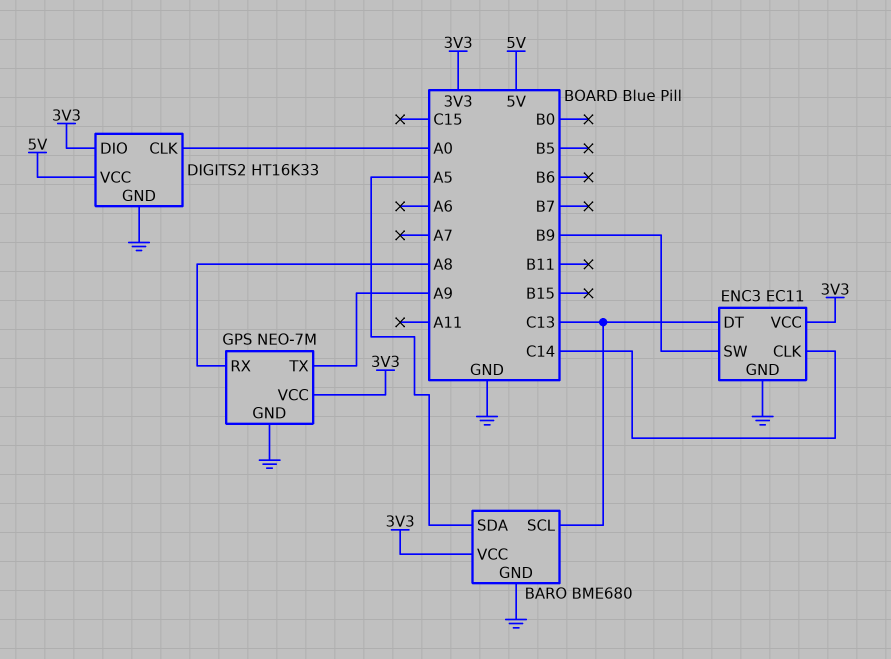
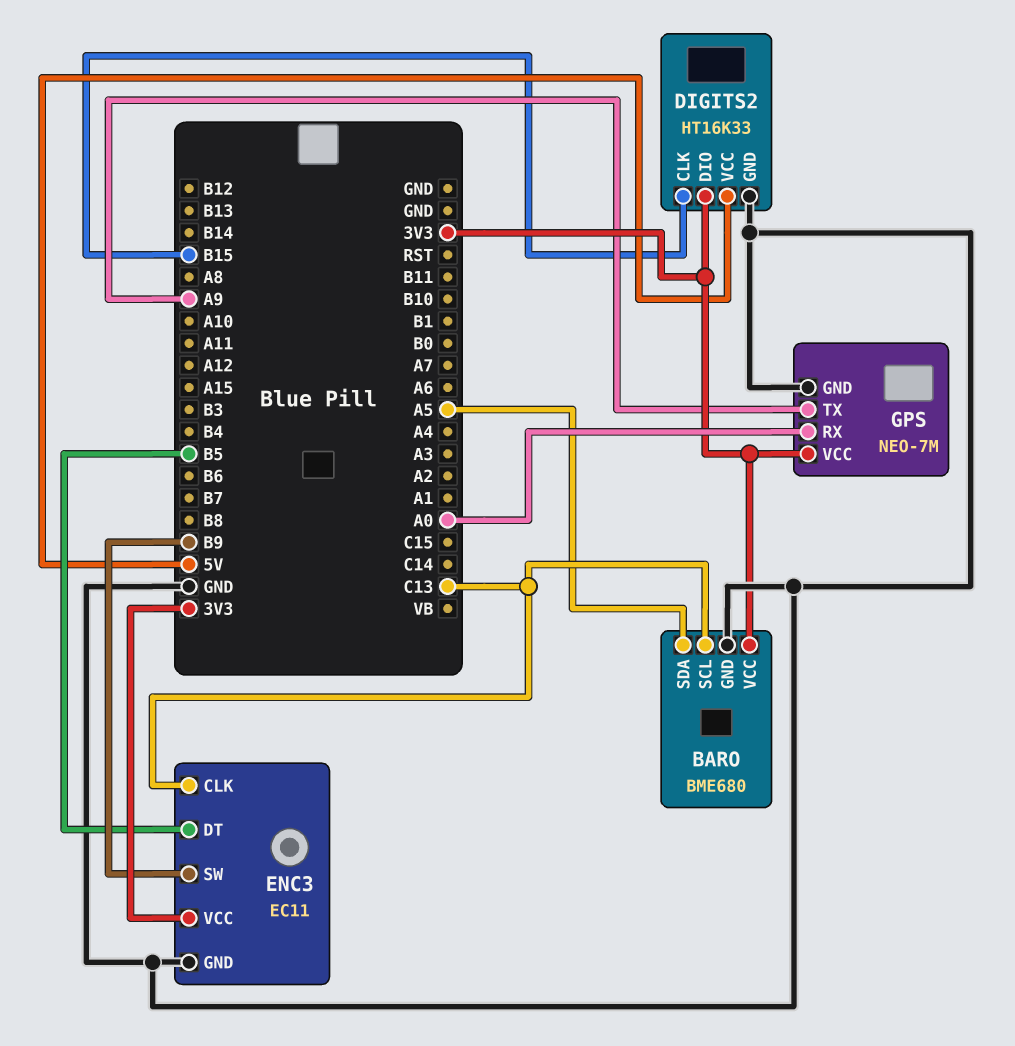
DIGITS2 pin CLK: A0 -> B15
ENC3 pin CLK: C14 -> C13
ENC3 pin DT: C13 -> B5
GPS pin RX: A8 -> A0

